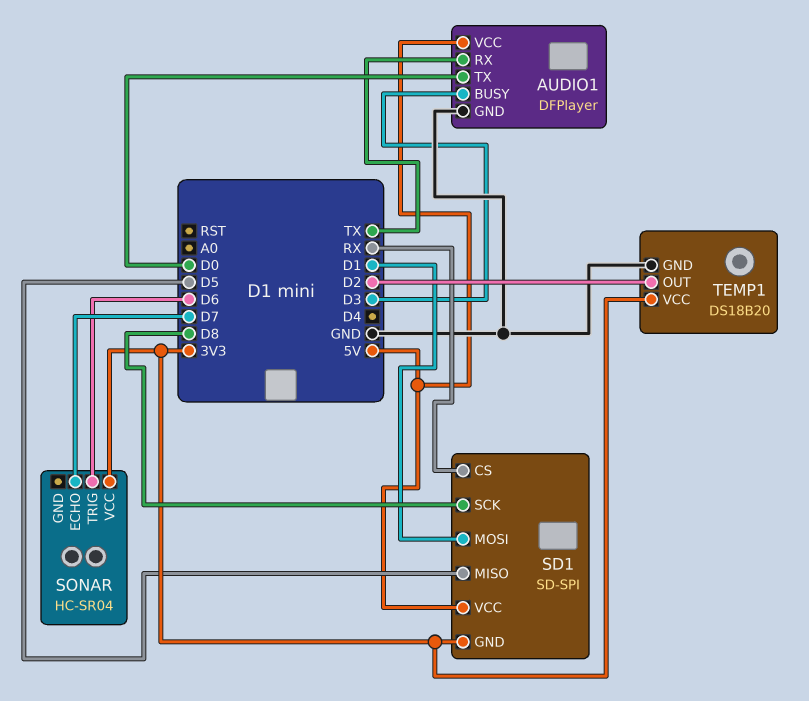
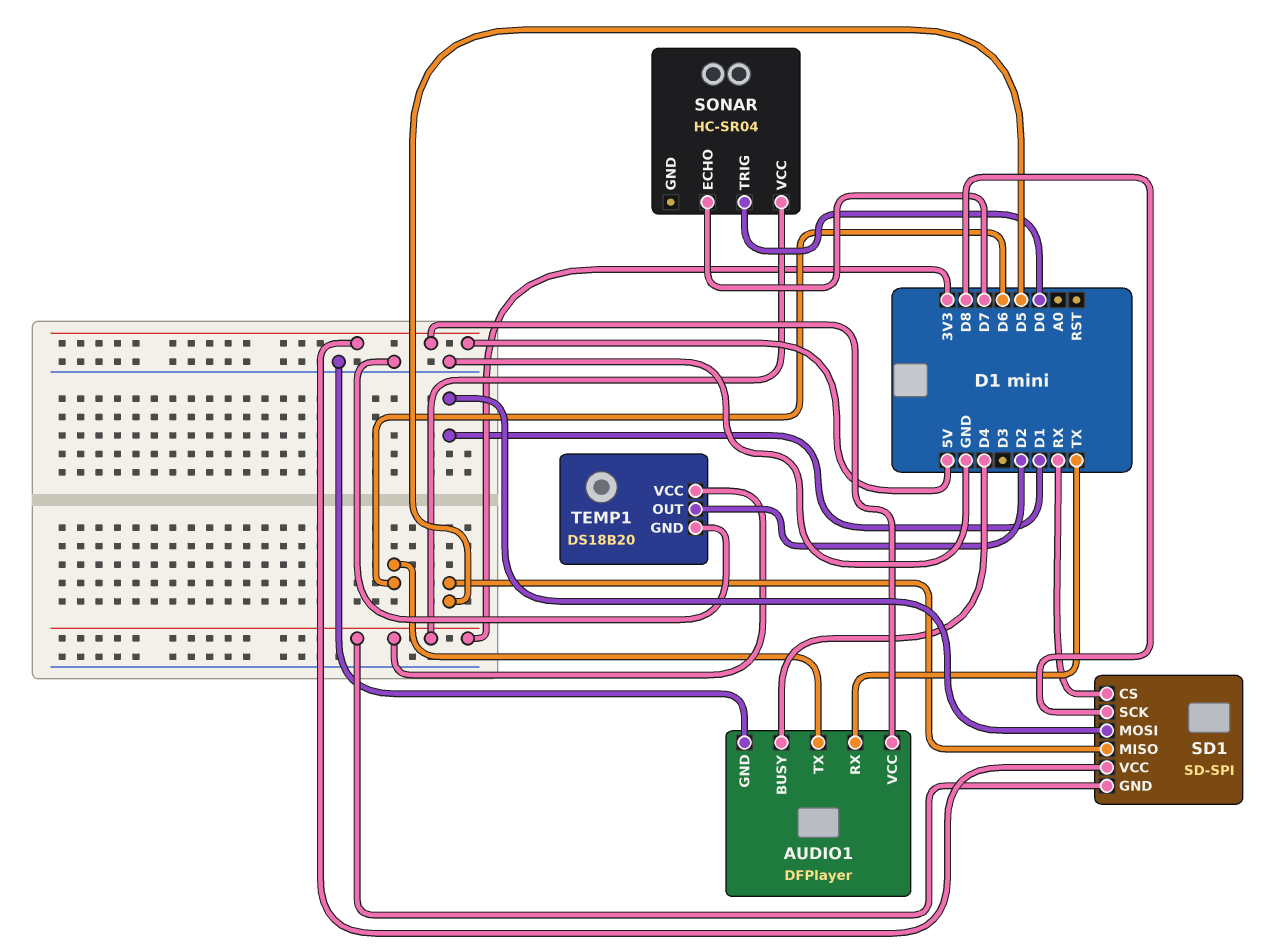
AUDIO1 pin BUSY: D3 -> D4
AUDIO1 pin TX: D0 -> D6
SONAR pin TRIG: D6 -> D0

